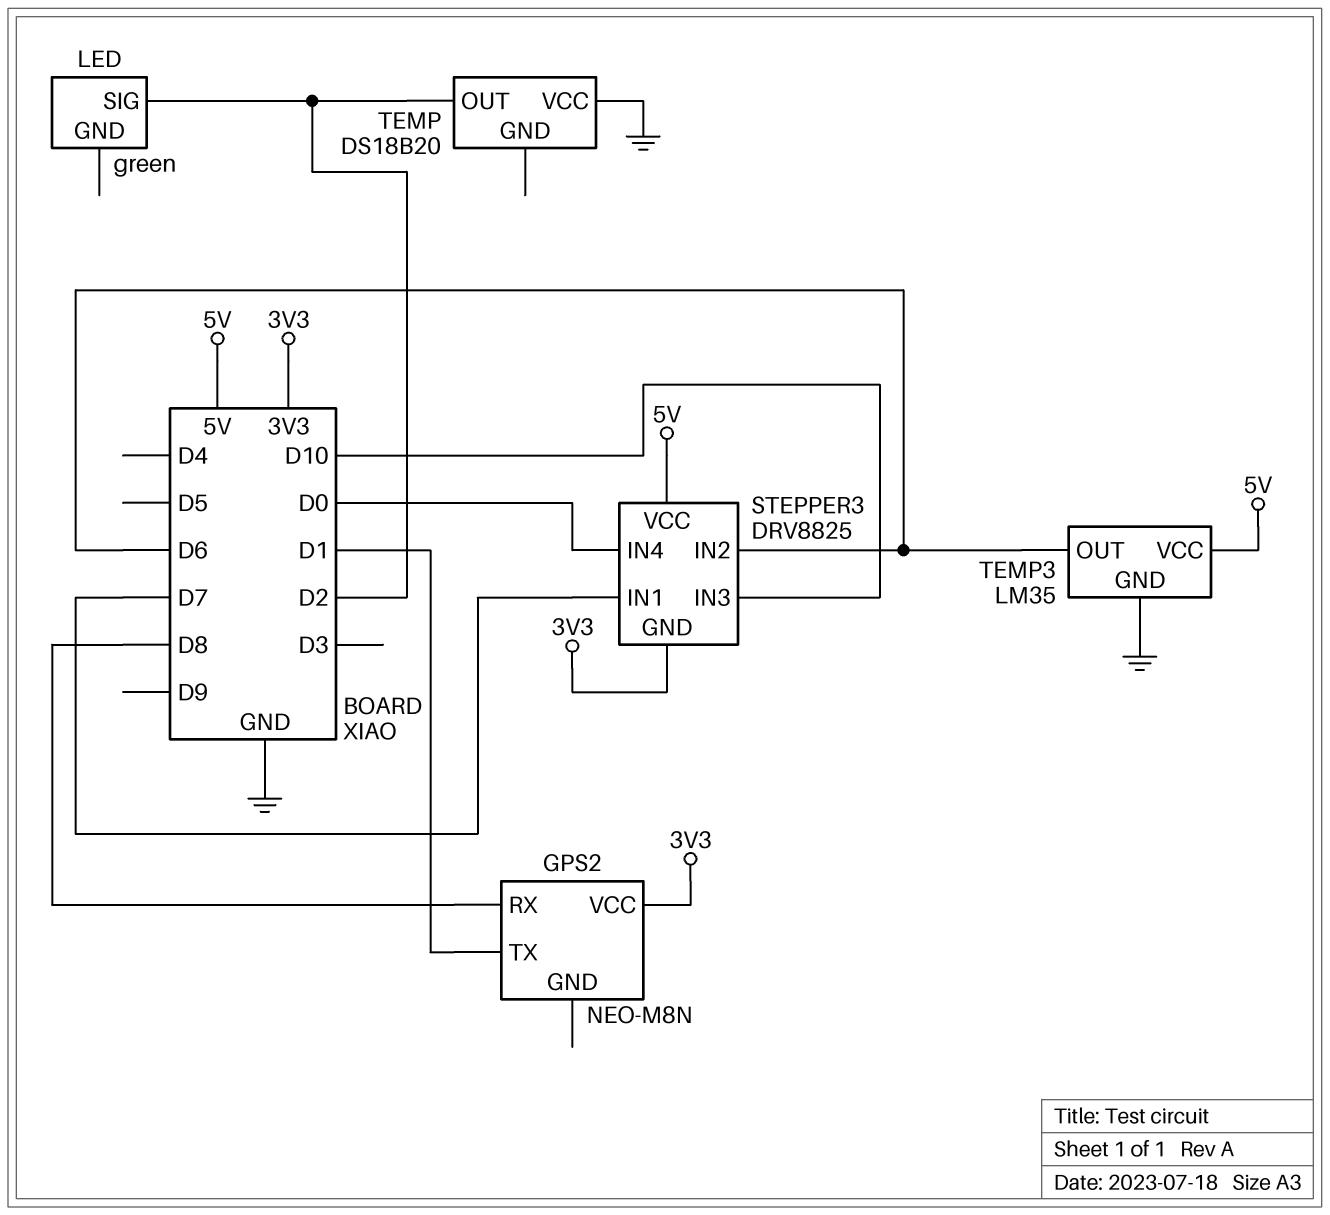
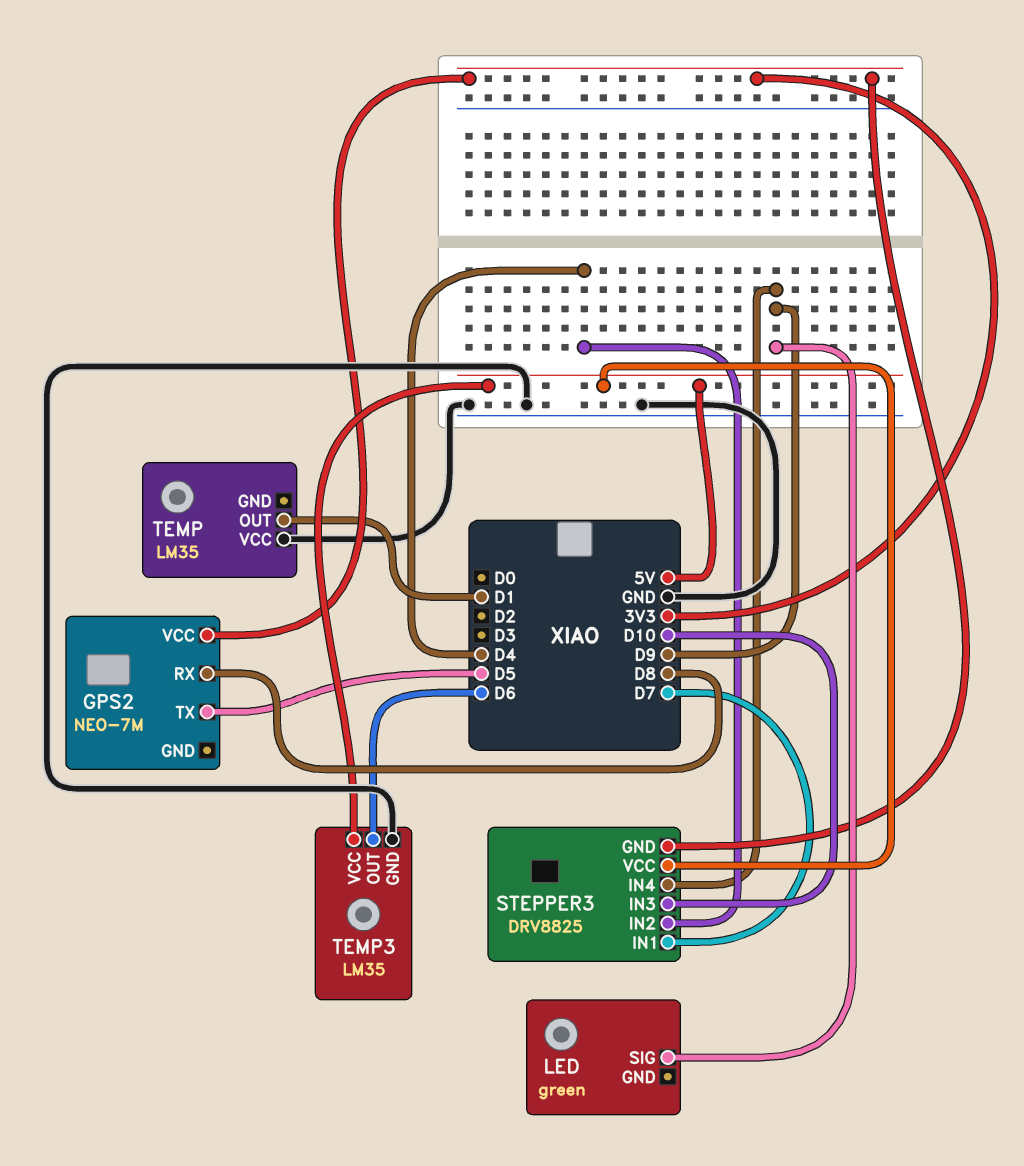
GPS2: NEO-M8N -> NEO-7M
GPS2 pin TX: D1 -> D5
LED pin SIG: D2 -> D9
STEPPER3 pin IN2: D6 -> D4
STEPPER3 pin IN4: D0 -> D9
TEMP: DS18B20 -> LM35
TEMP pin OUT: D2 -> D1

